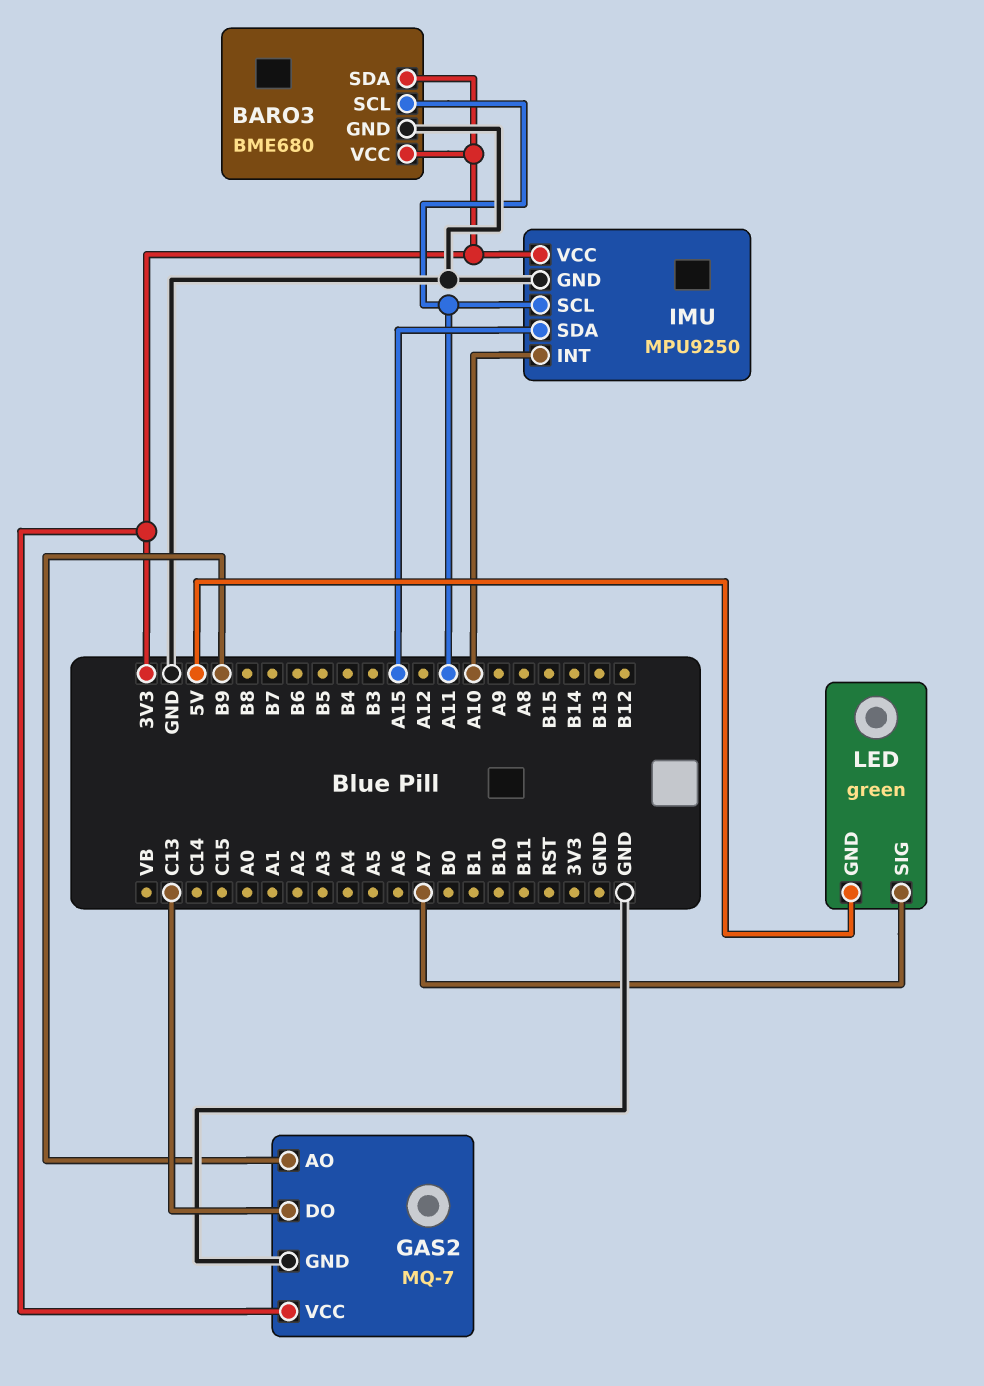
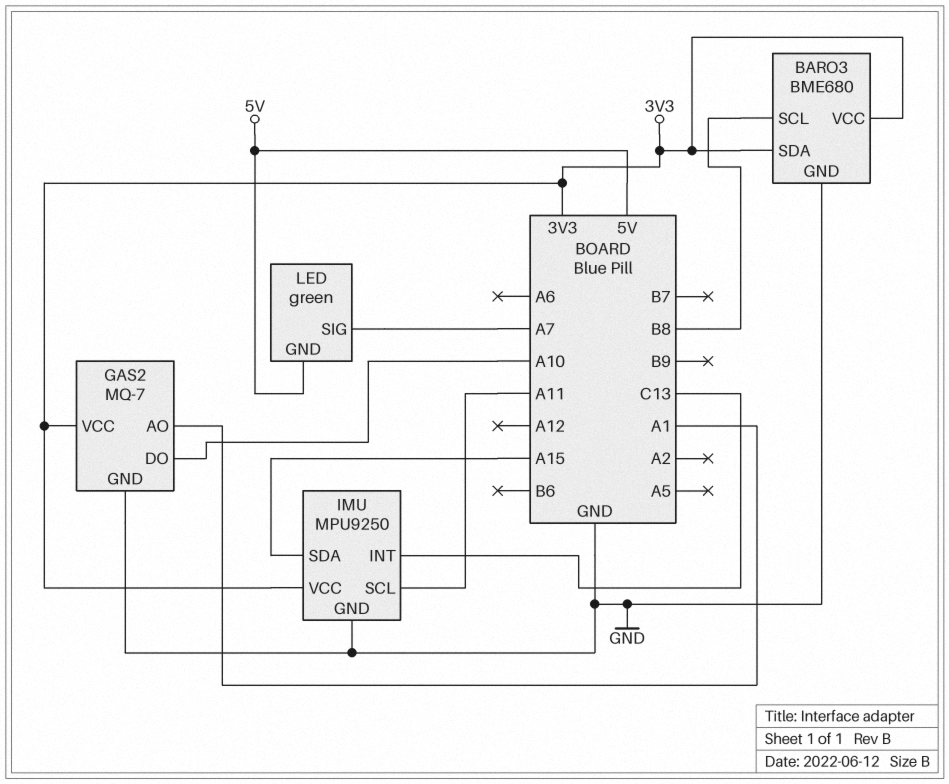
BARO3 pin SCL: A11 -> B8
GAS2 pin AO: B9 -> A1
GAS2 pin DO: C13 -> A10
IMU pin INT: A10 -> C13

